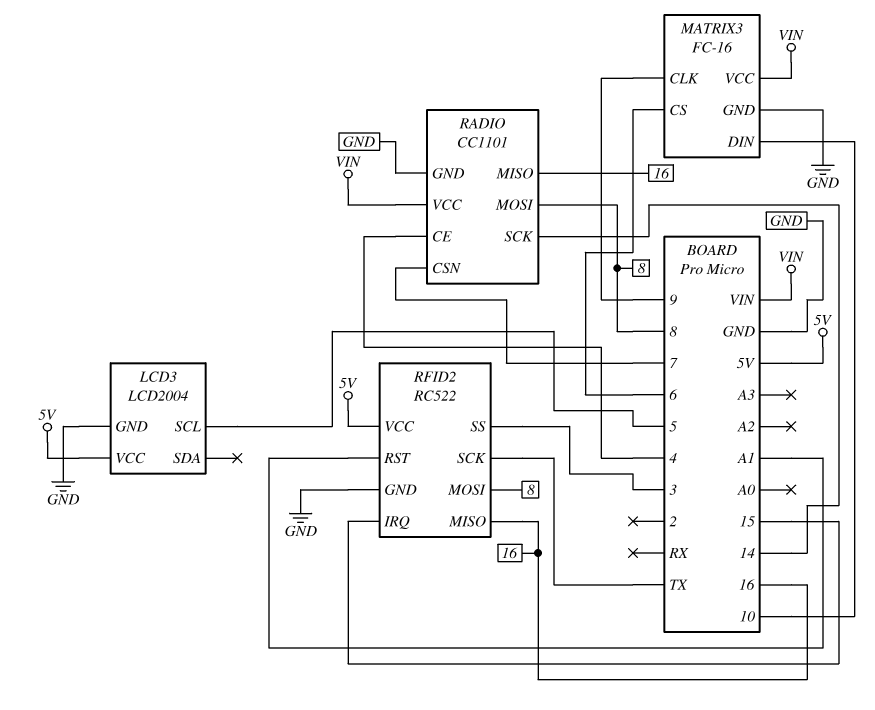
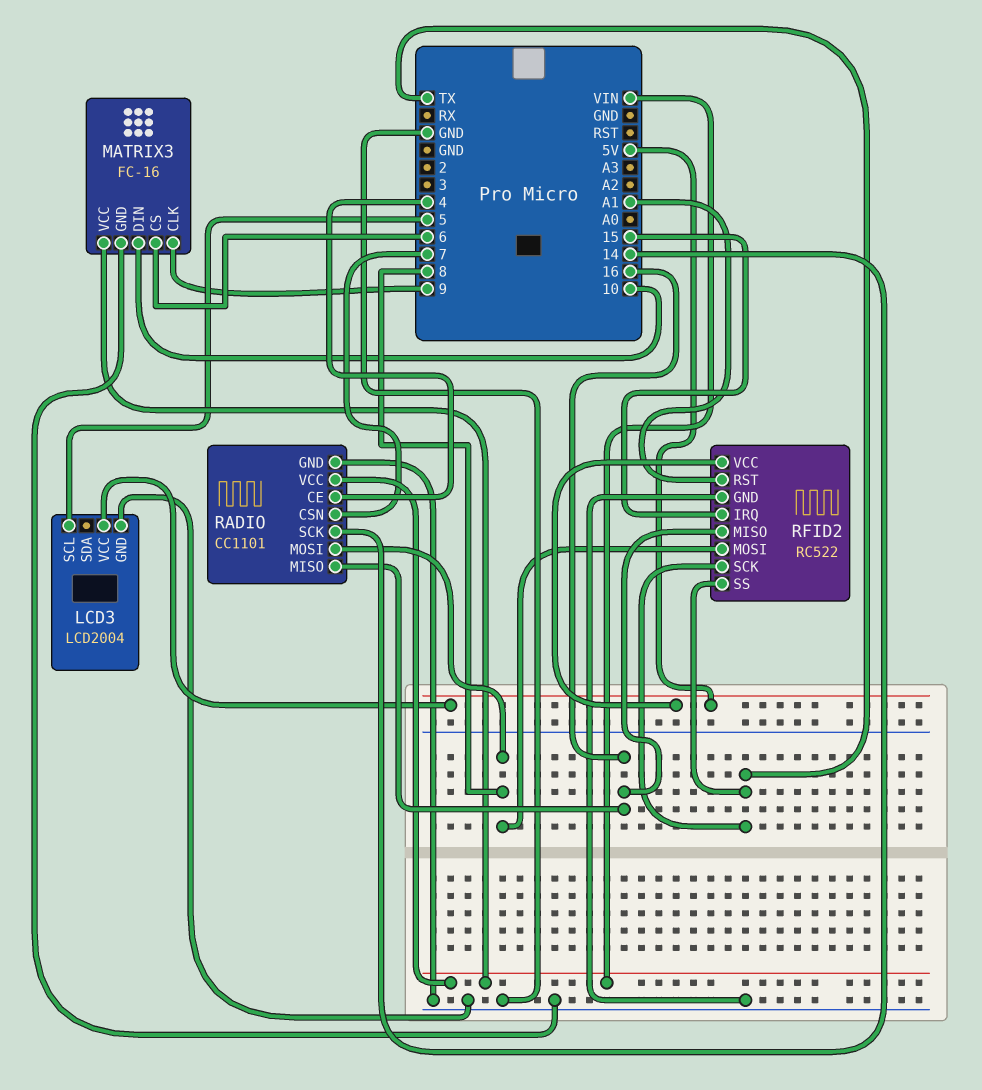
RFID2 pin SS: 3 -> TX

